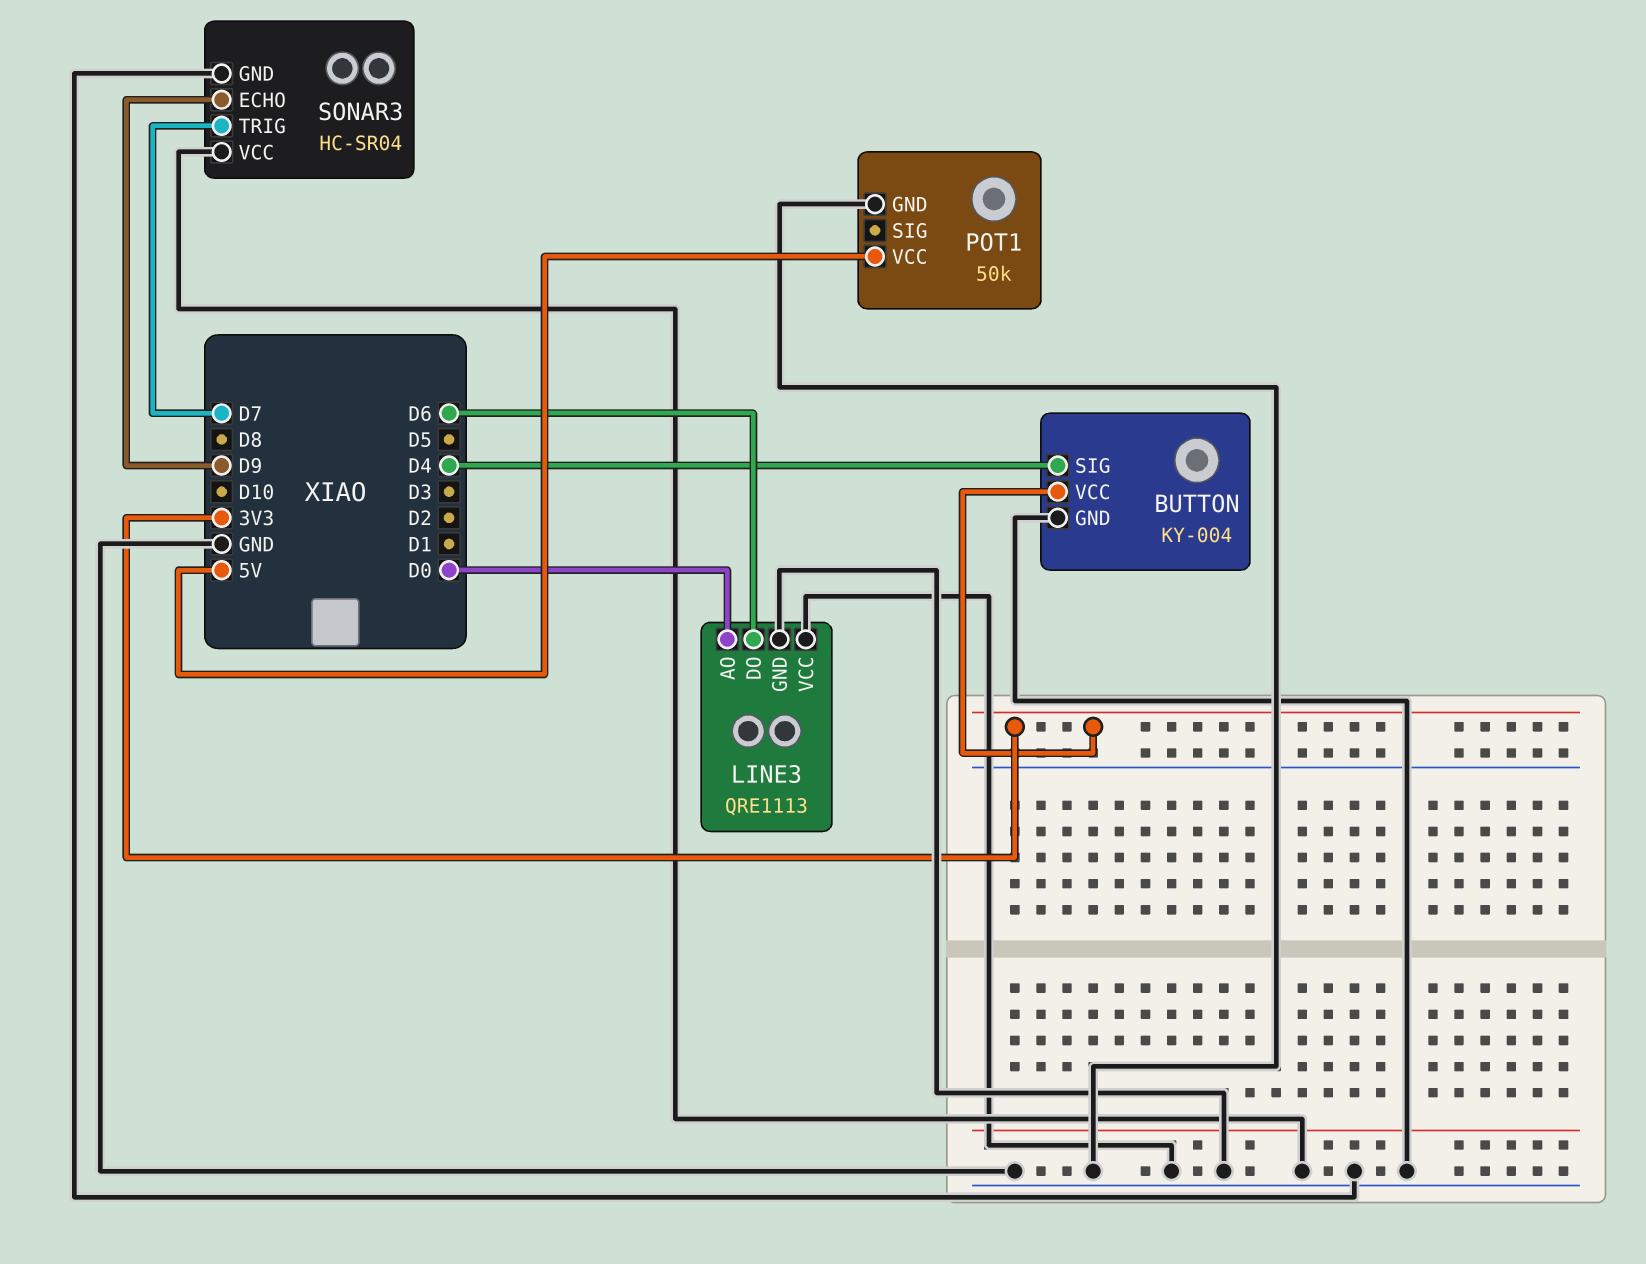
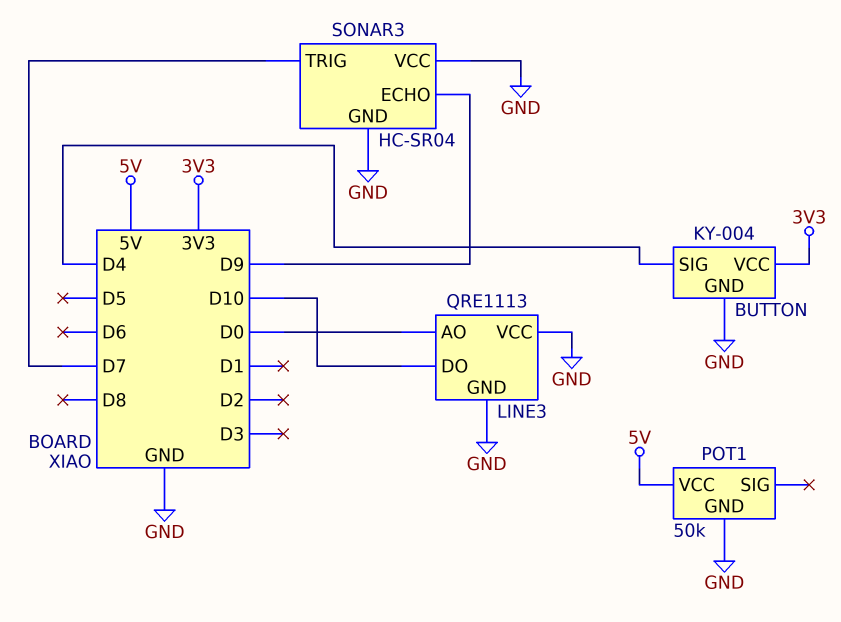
LINE3 pin DO: D6 -> D10

